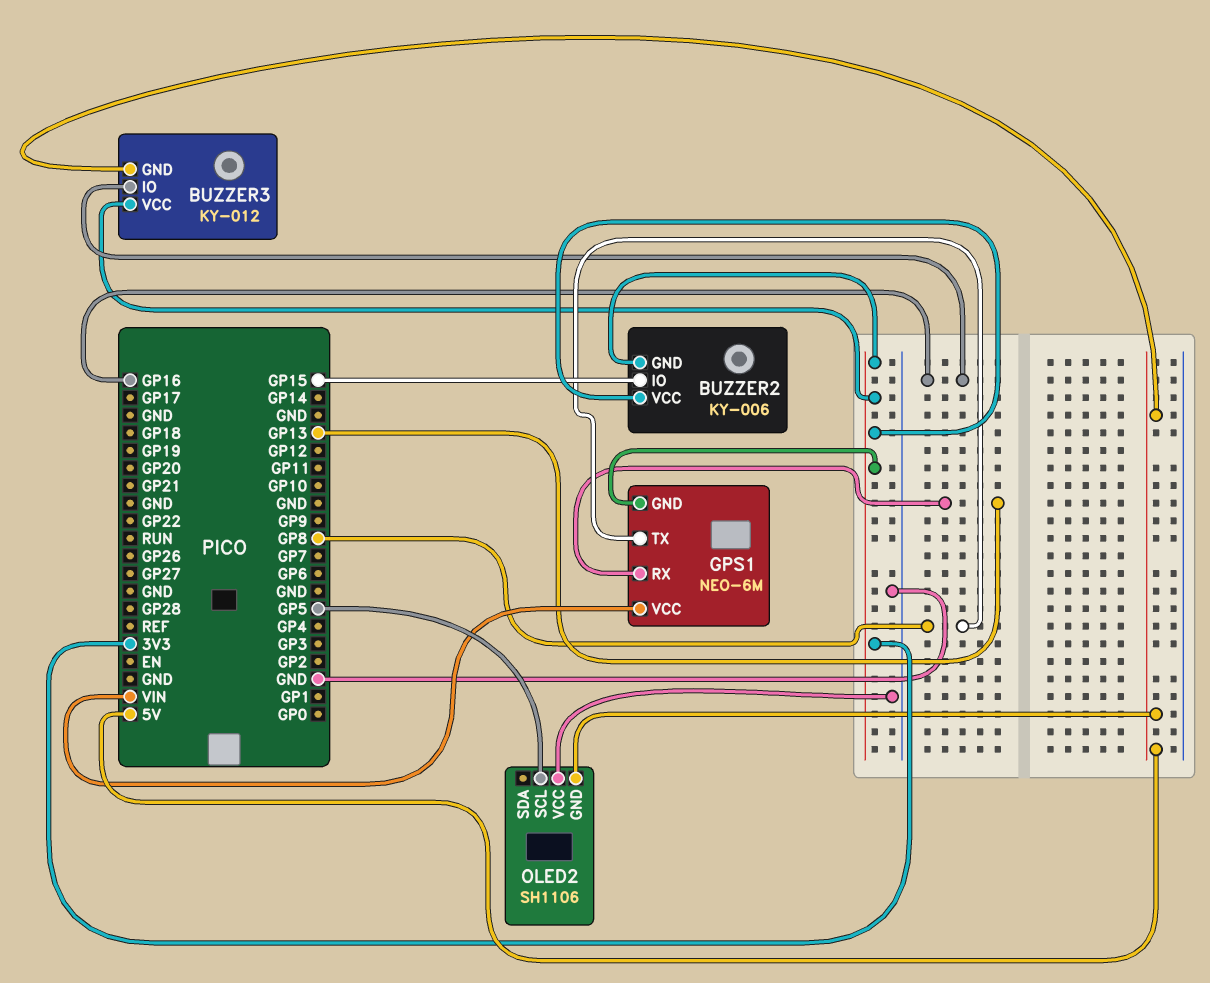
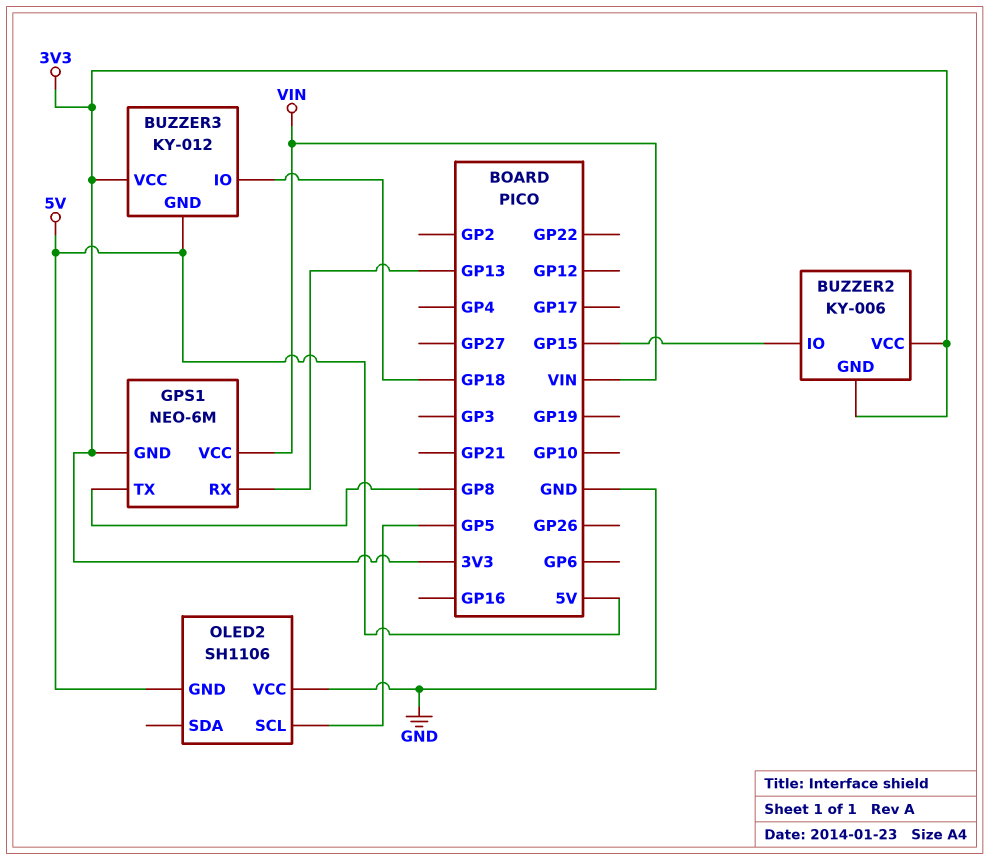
BUZZER3 pin IO: GP16 -> GP18

